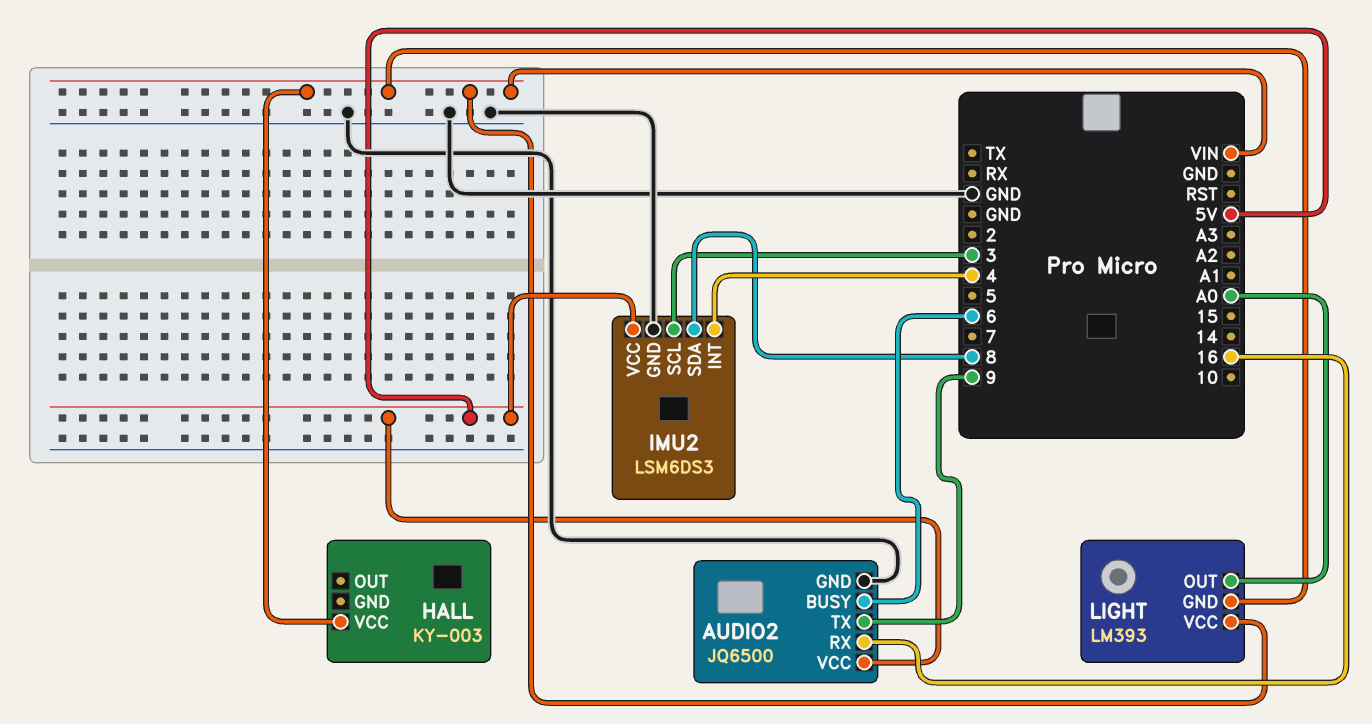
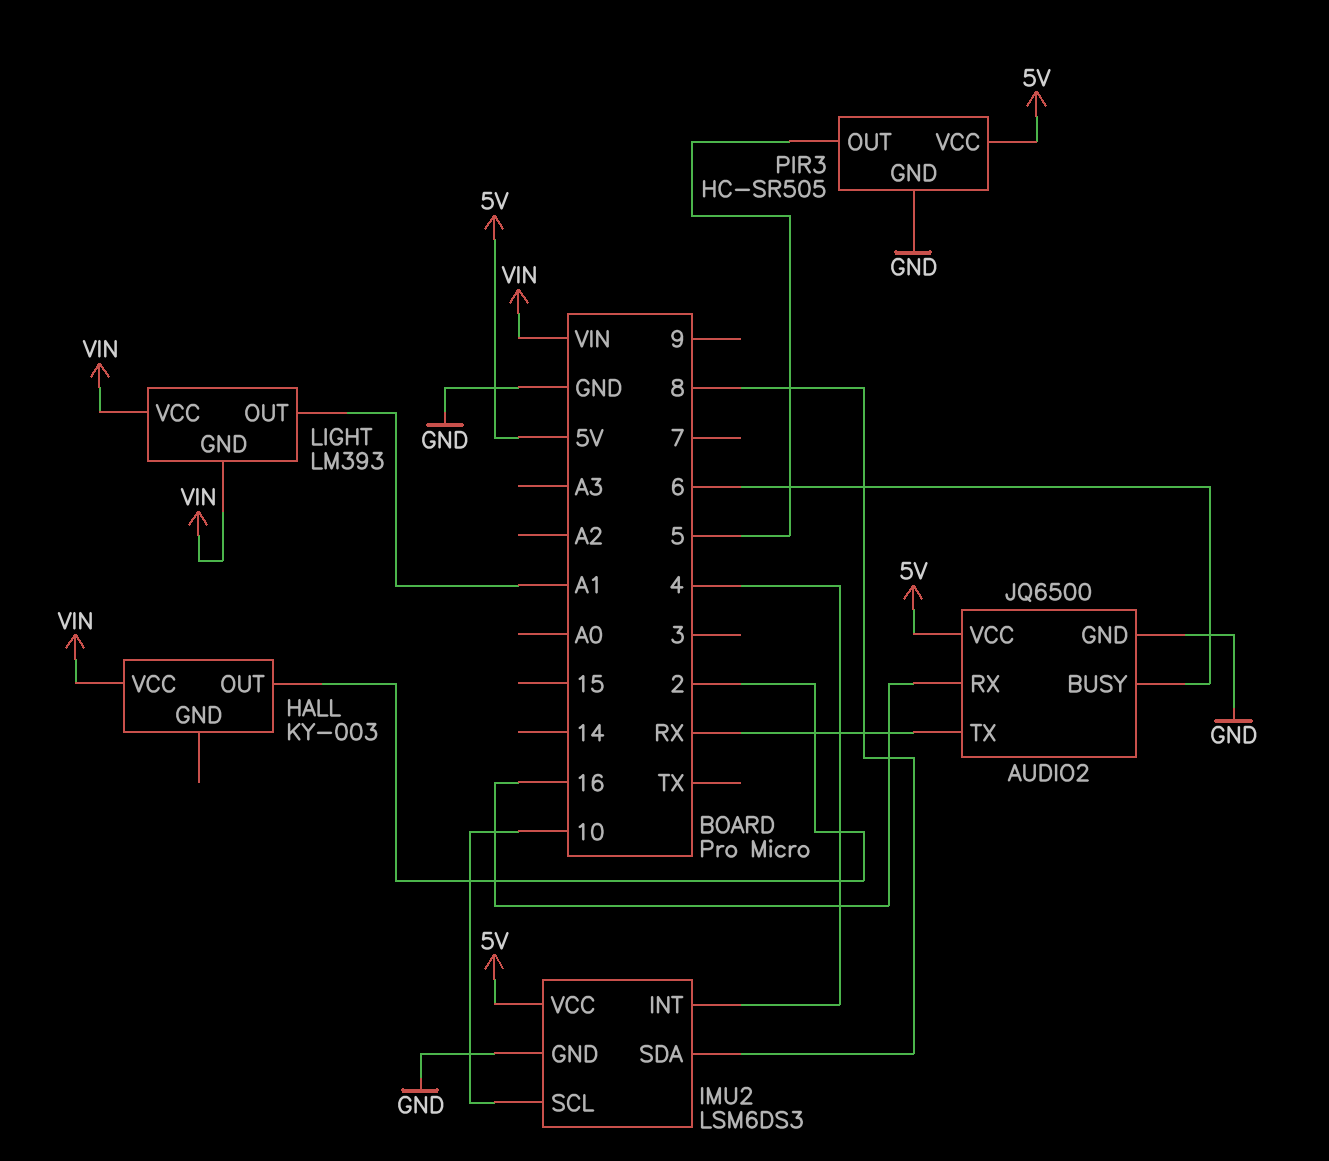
AUDIO2 pin TX: 9 -> RX
HALL pin OUT: none -> 2
IMU2 pin SCL: 3 -> 10
LIGHT pin OUT: A0 -> A1
PIR3: none -> HC-SR505
PIR3 pin GND: none -> GND
PIR3 pin OUT: none -> 5
PIR3 pin VCC: none -> 5V

